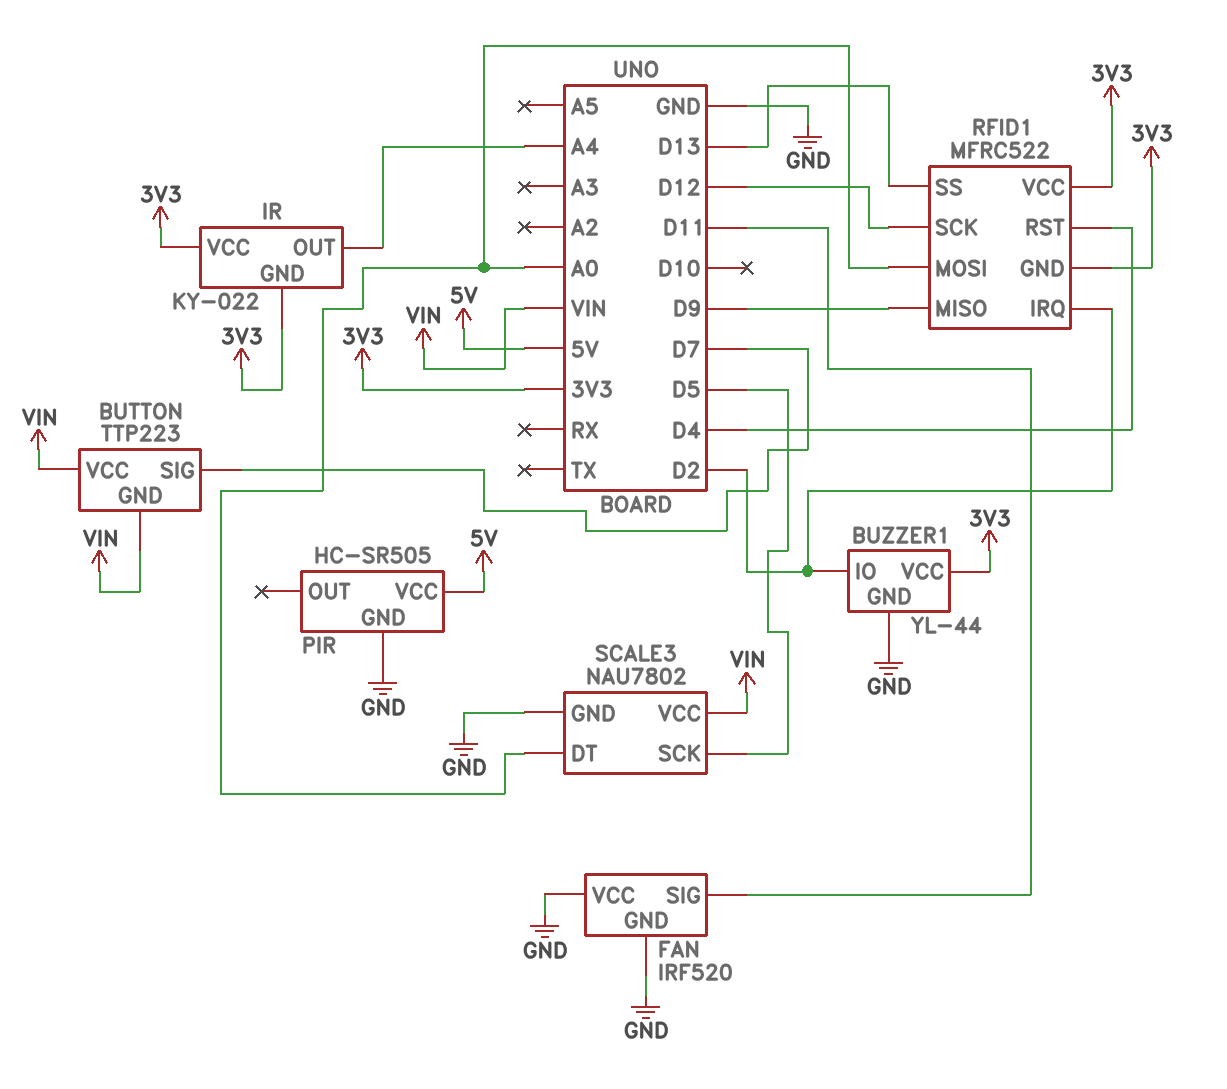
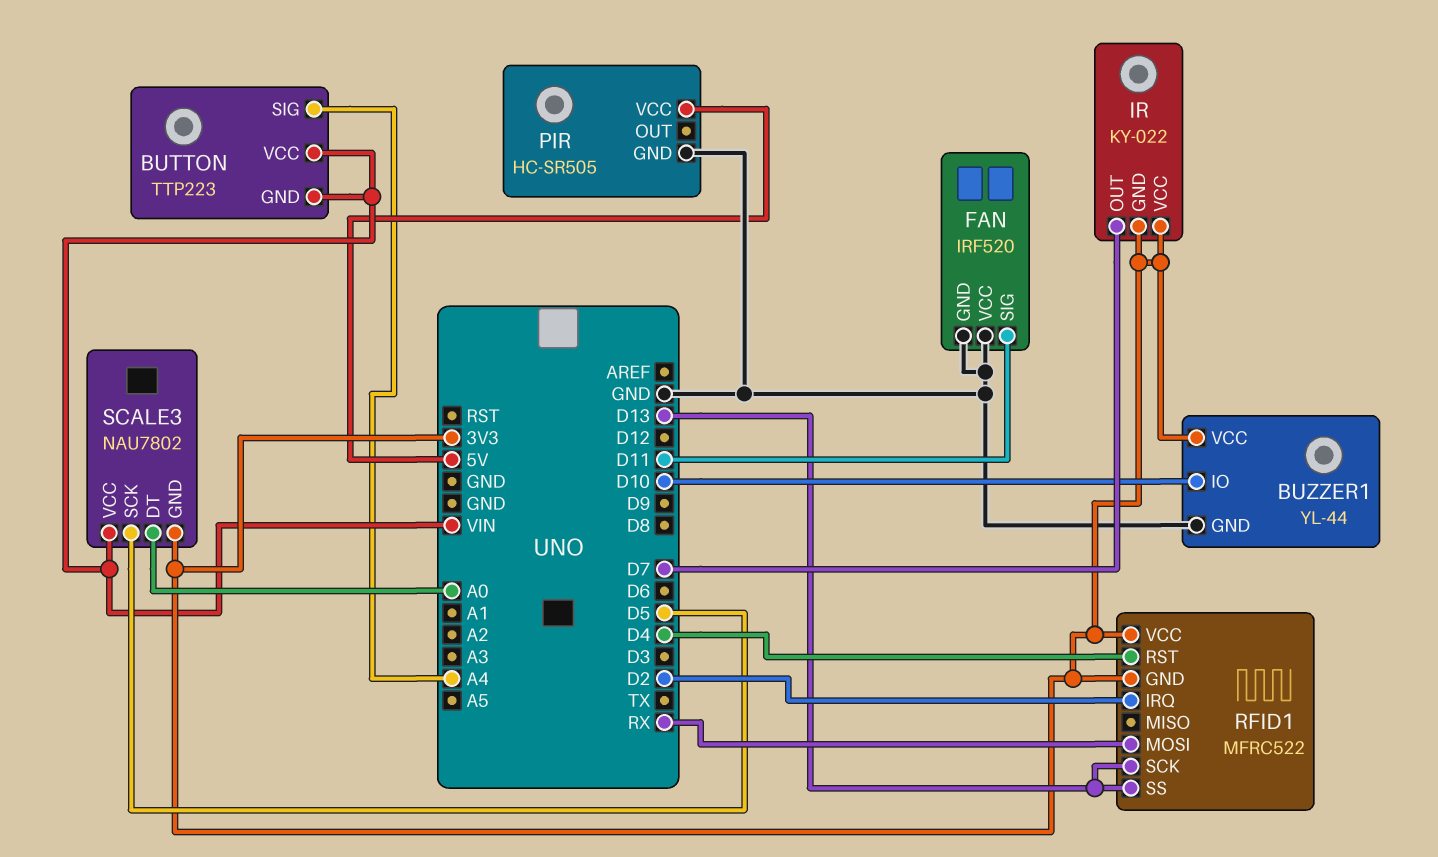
BUTTON pin SIG: D7 -> A4
BUZZER1 pin IO: D2 -> D10
IR pin OUT: A4 -> D7
RFID1 pin MISO: D9 -> none
RFID1 pin MOSI: A0 -> RX
RFID1 pin SCK: D12 -> D13
SCALE3 pin GND: GND -> 3V3

